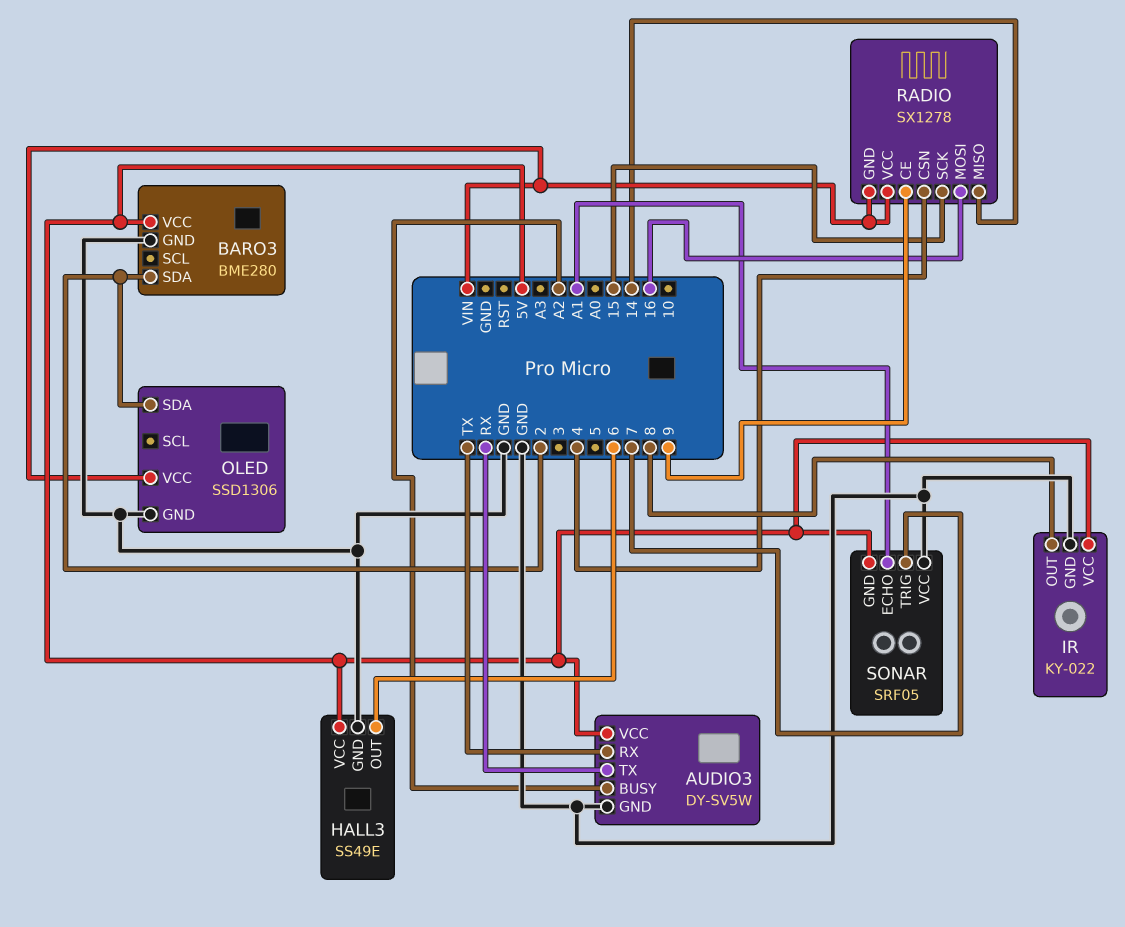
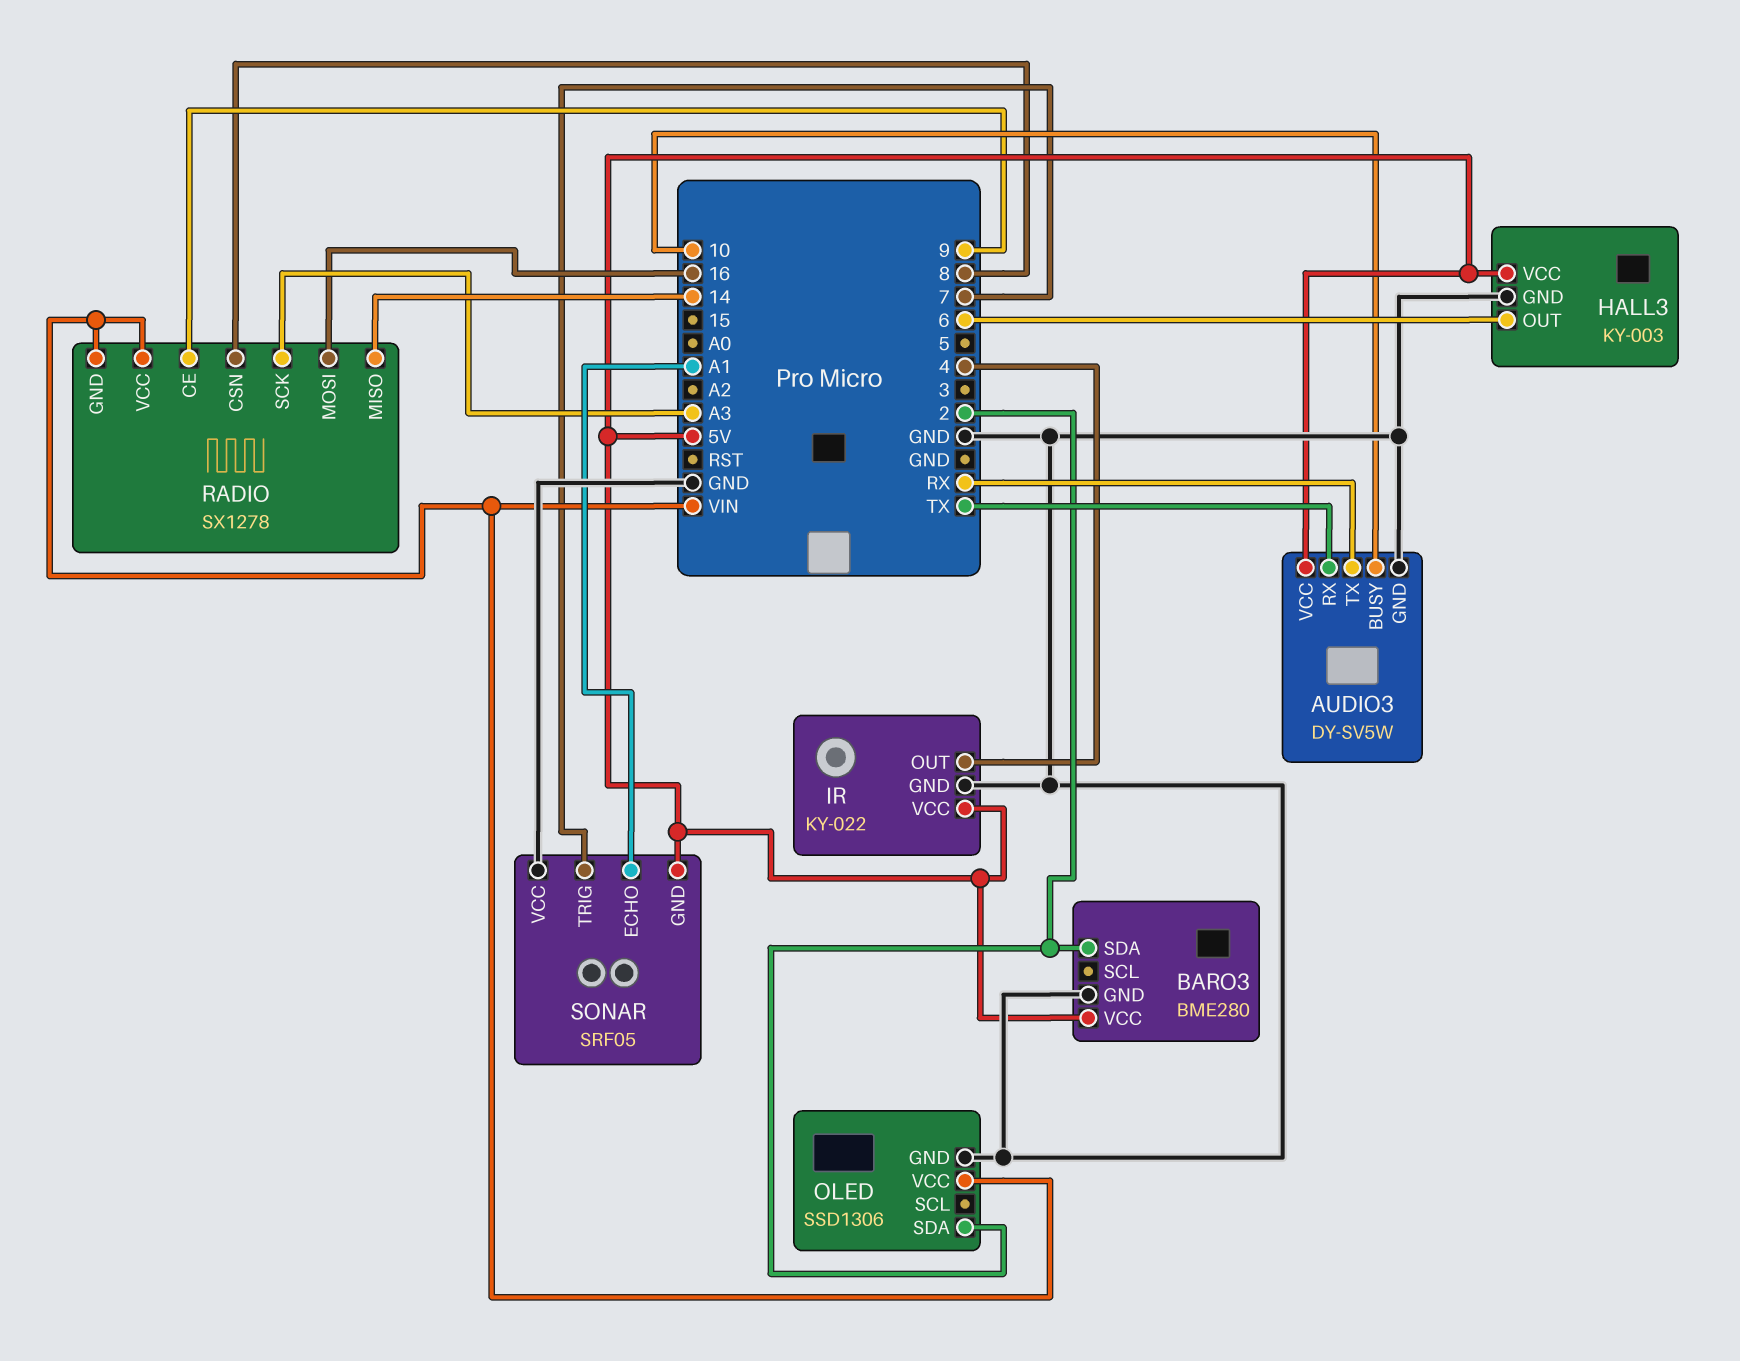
AUDIO3 pin BUSY: A2 -> 10
HALL3: SS49E -> KY-003
IR pin OUT: 8 -> 4
RADIO pin CSN: 4 -> 8
RADIO pin SCK: 15 -> A3

